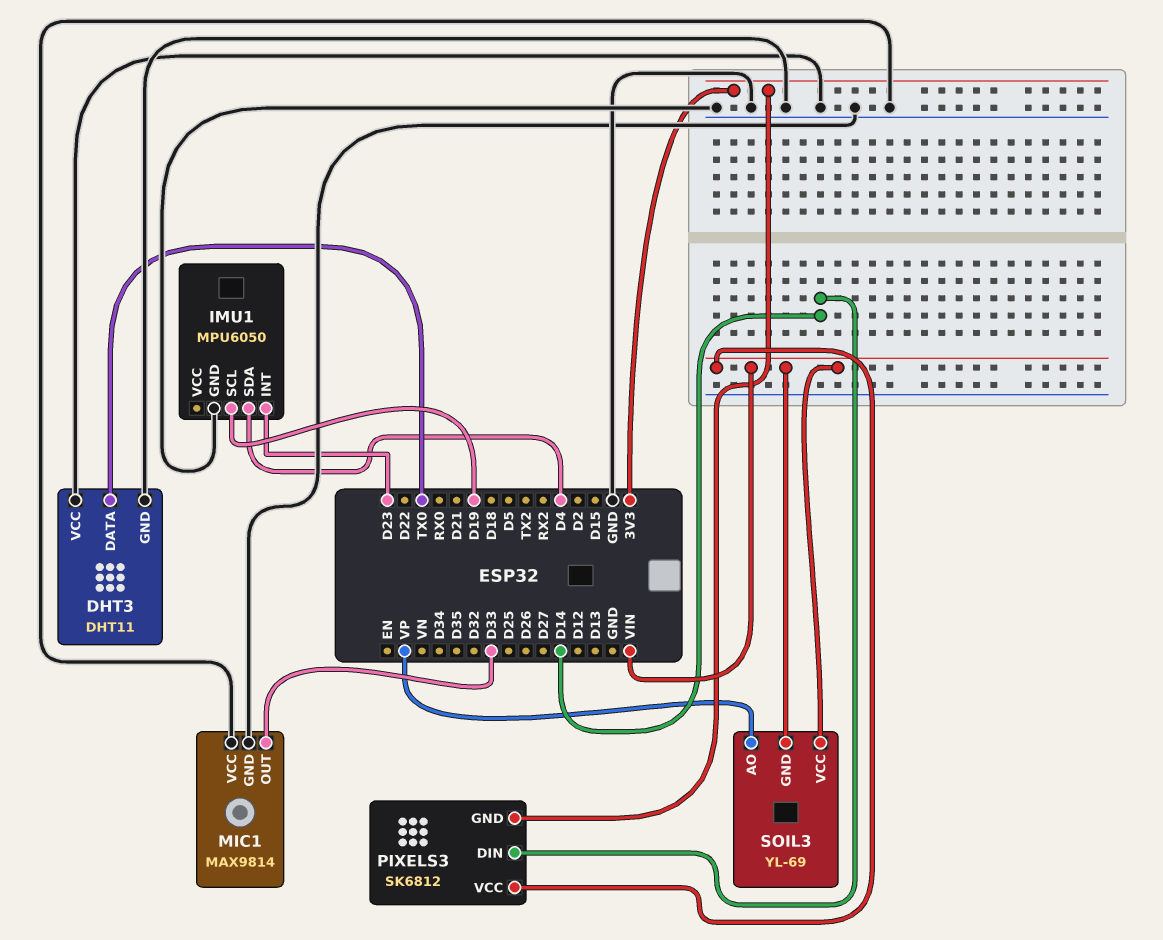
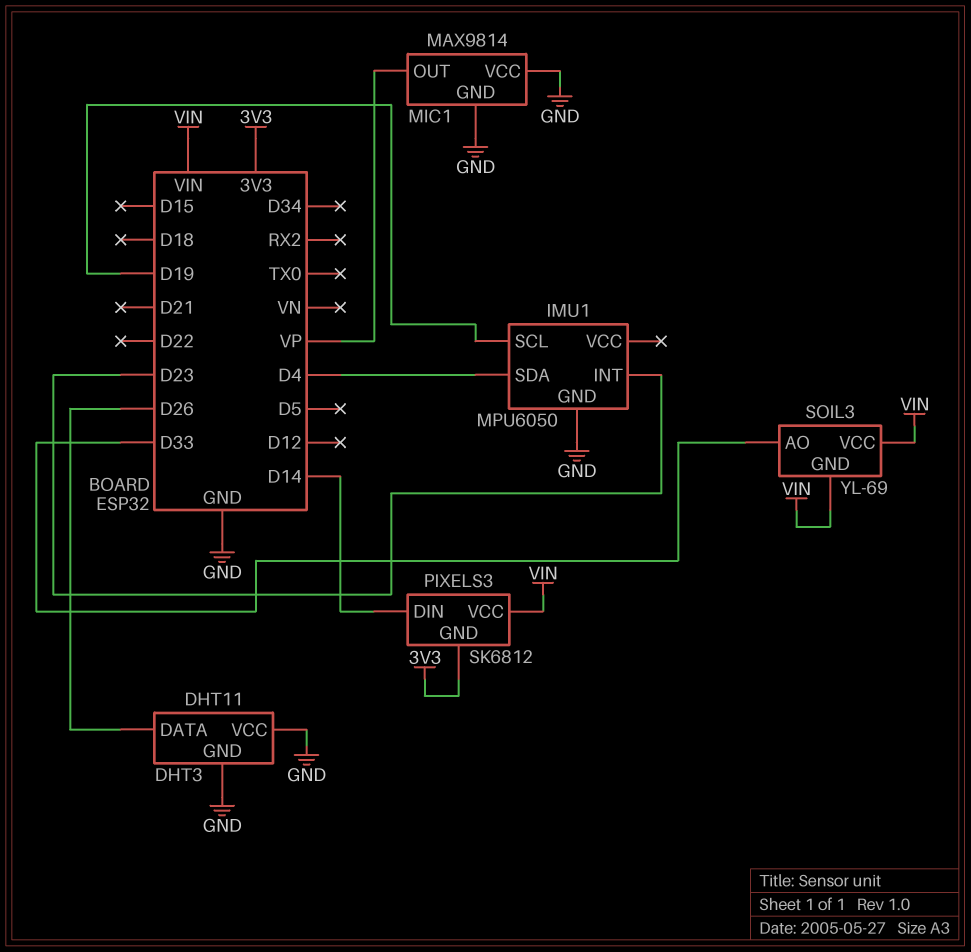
DHT3 pin DATA: TX0 -> D26
MIC1 pin OUT: D33 -> VP
SOIL3 pin AO: VP -> D33

